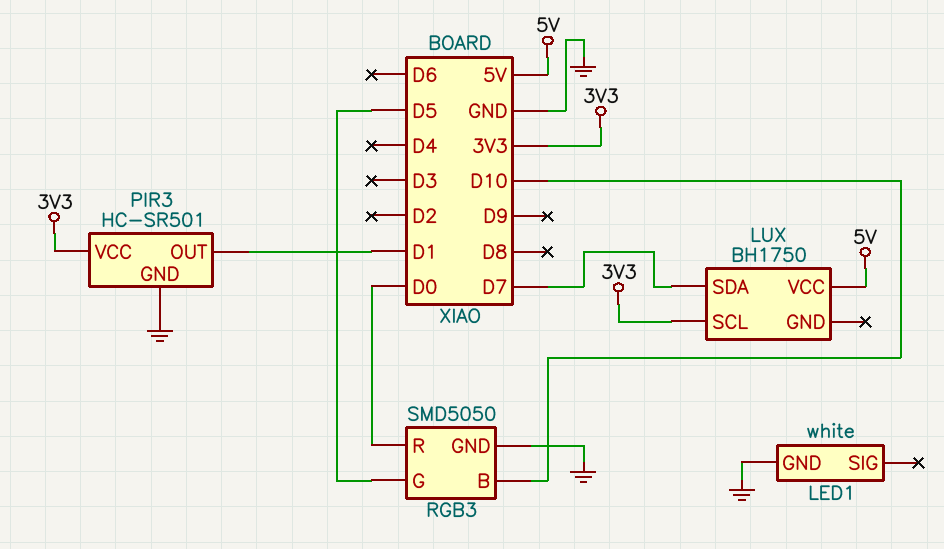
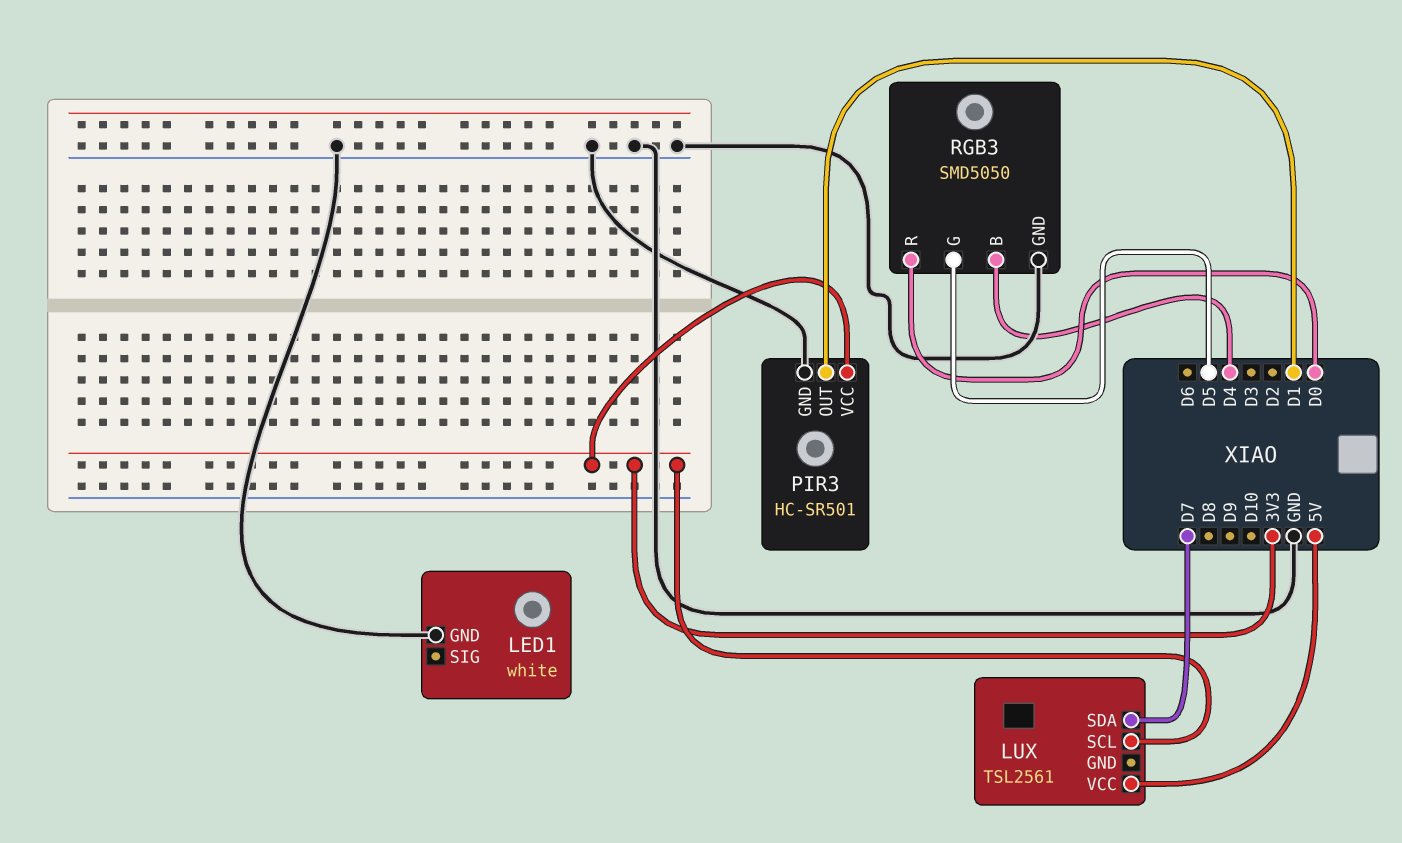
LUX: BH1750 -> TSL2561
RGB3 pin B: D10 -> D4

